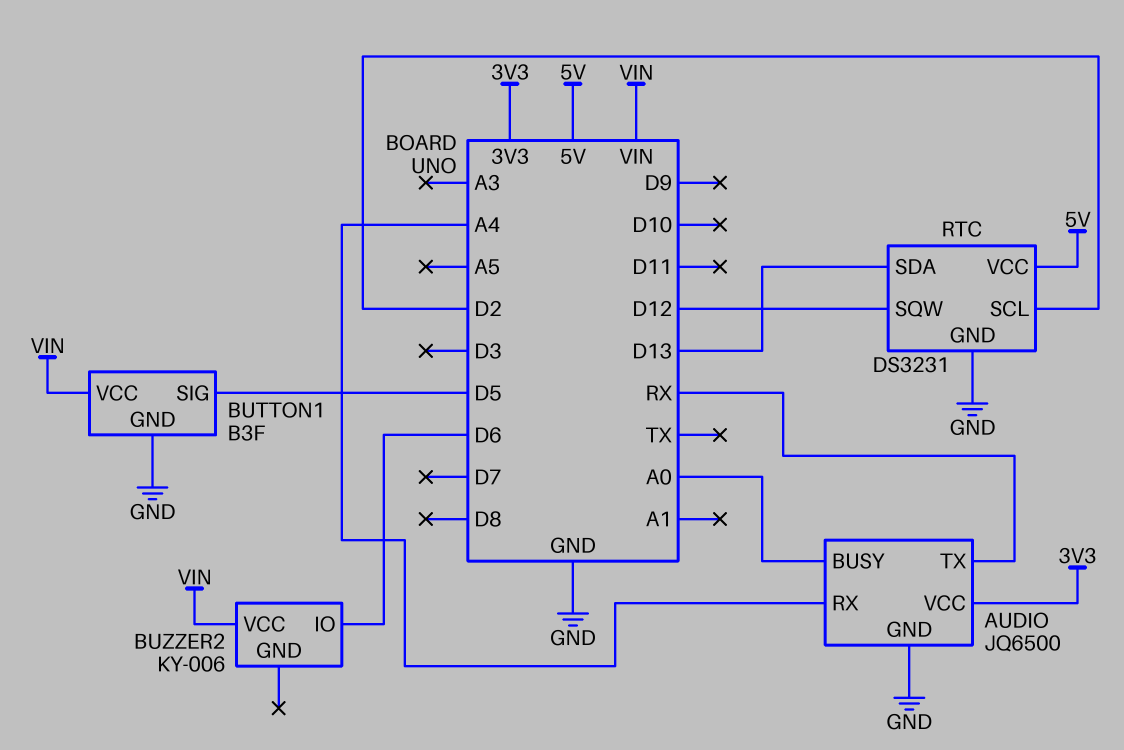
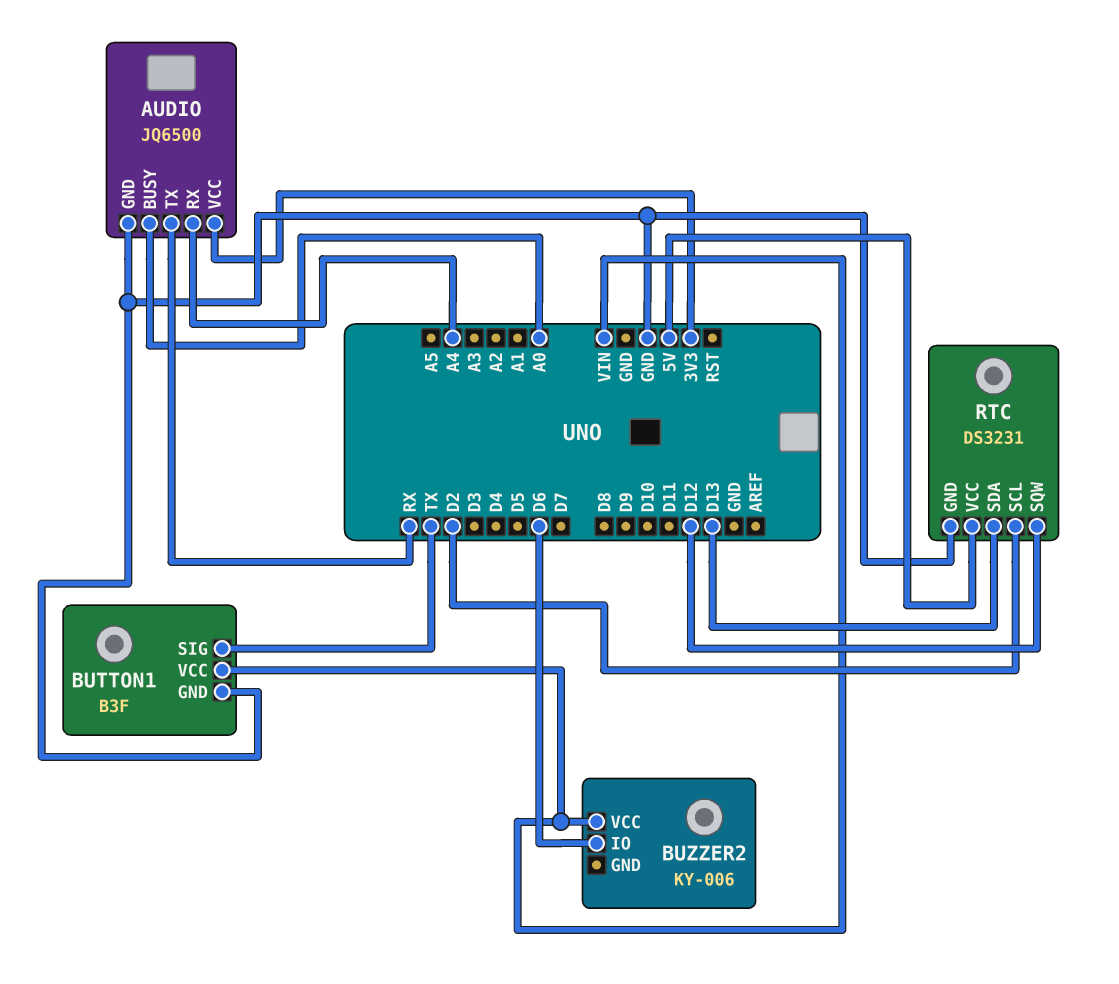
BUTTON1 pin SIG: D5 -> TX

